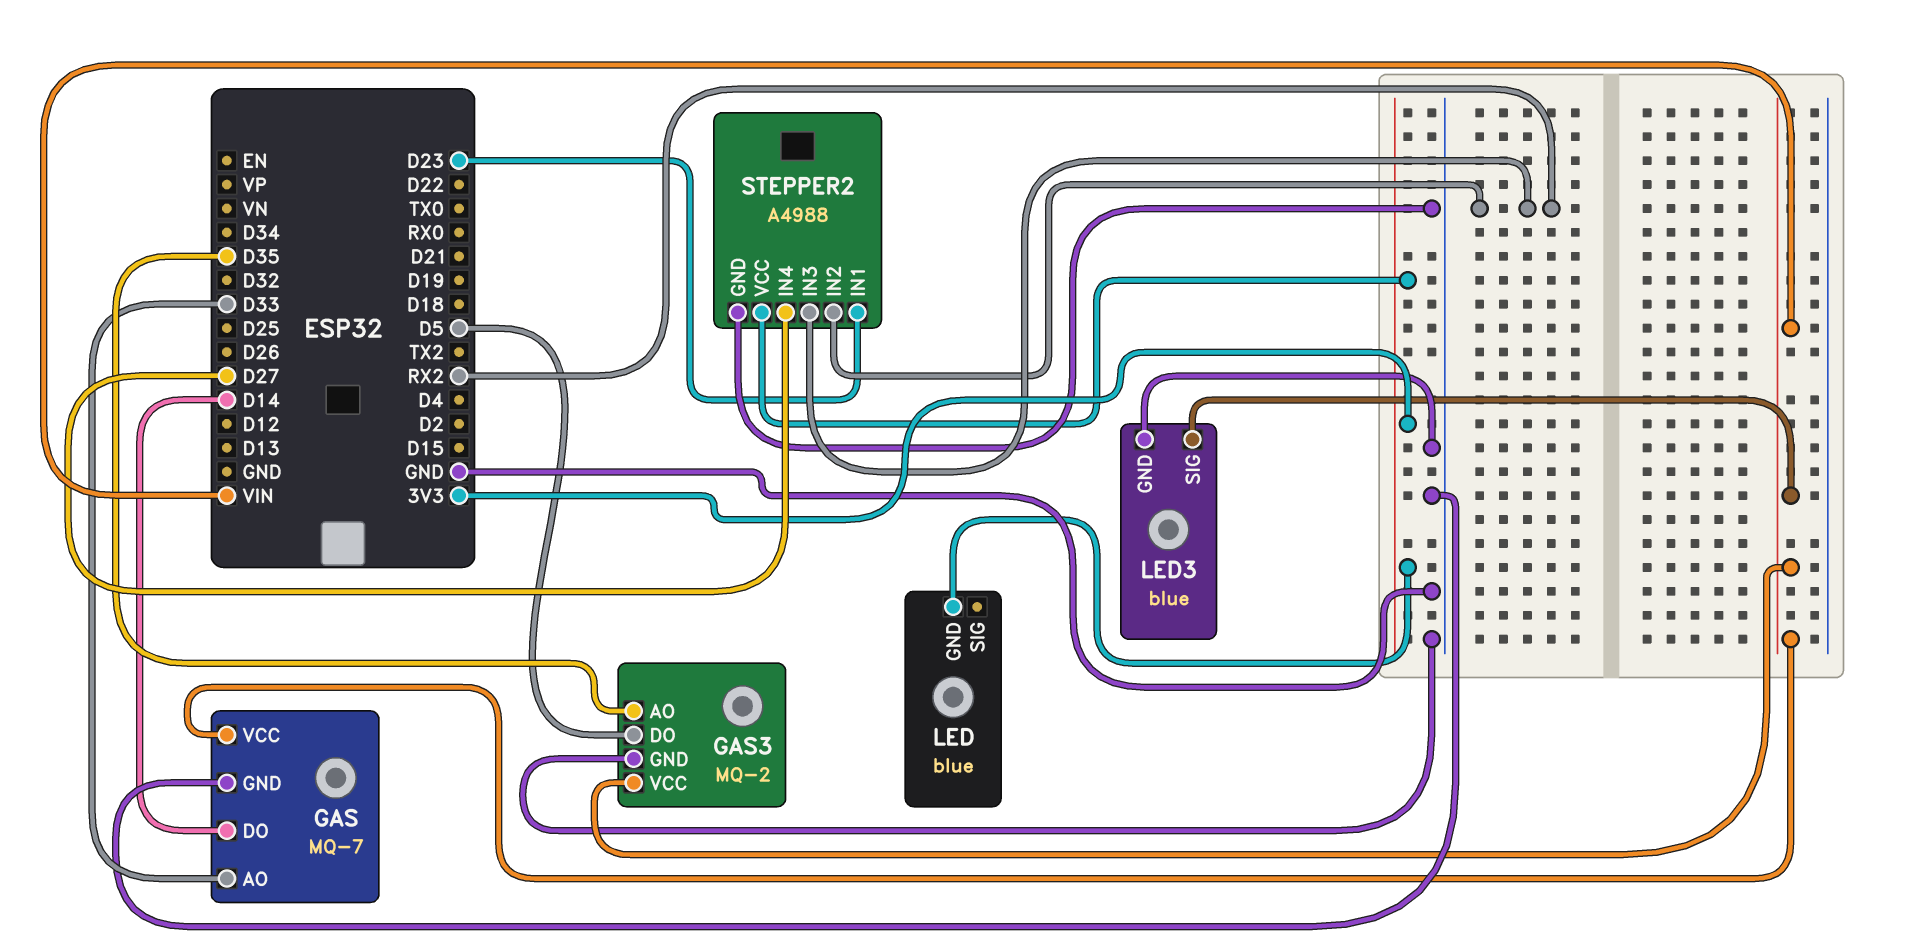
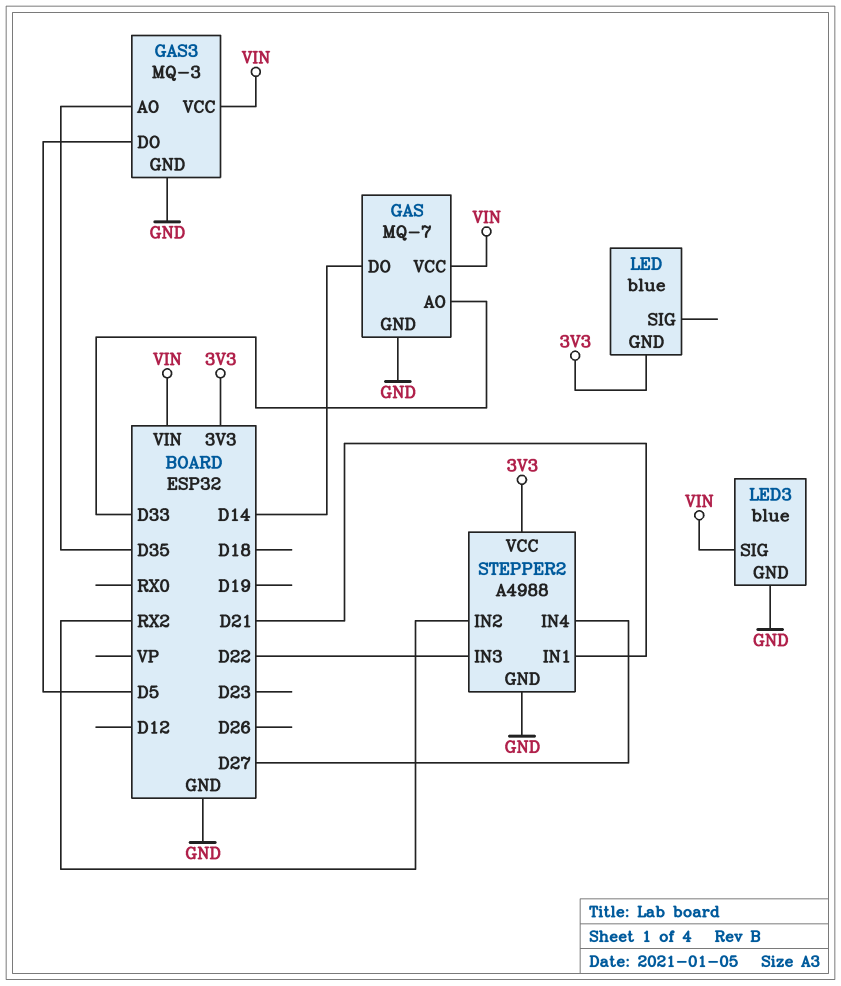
GAS3: MQ-2 -> MQ-3
STEPPER2 pin IN1: D23 -> D21
STEPPER2 pin IN3: RX2 -> D22

